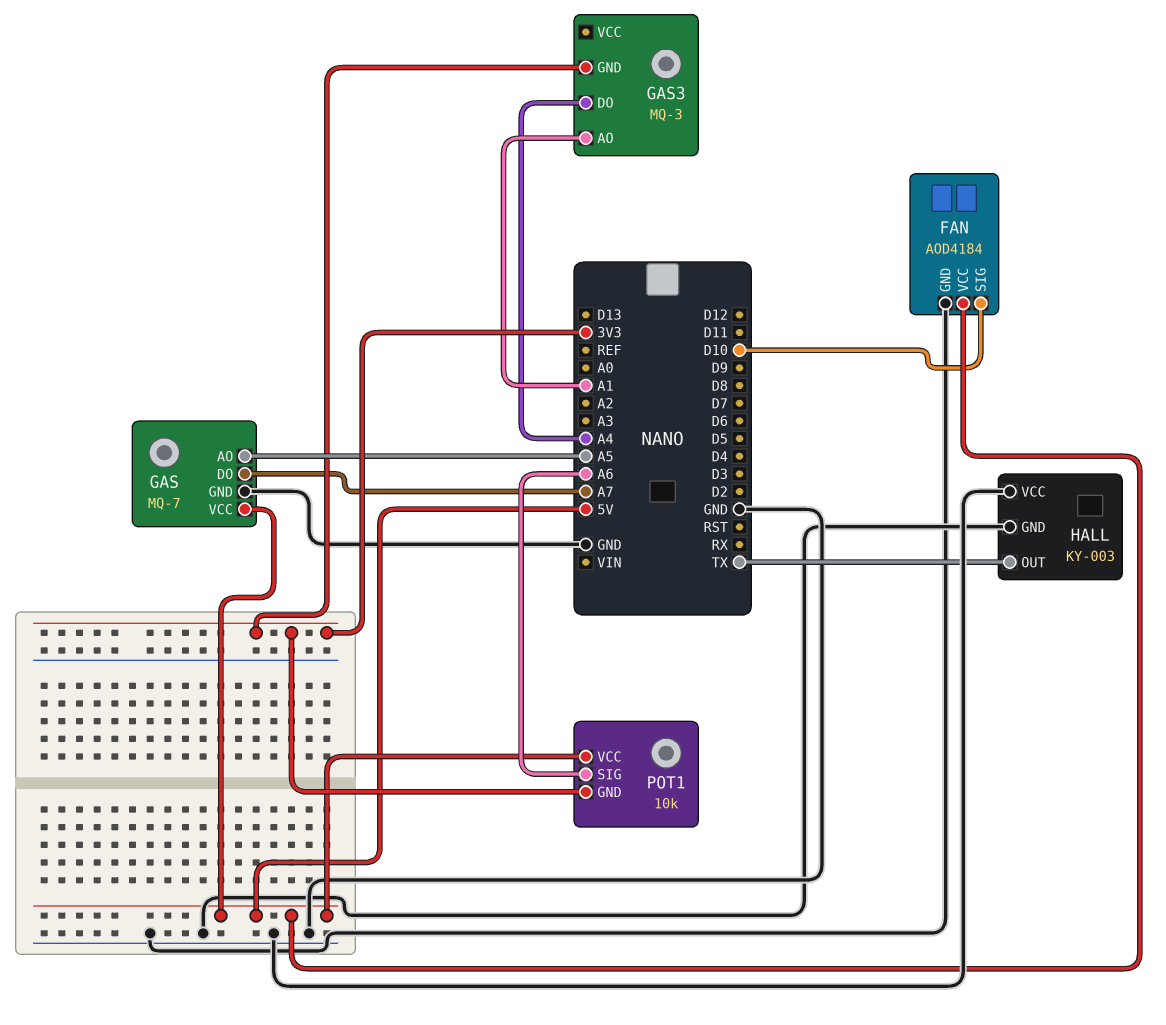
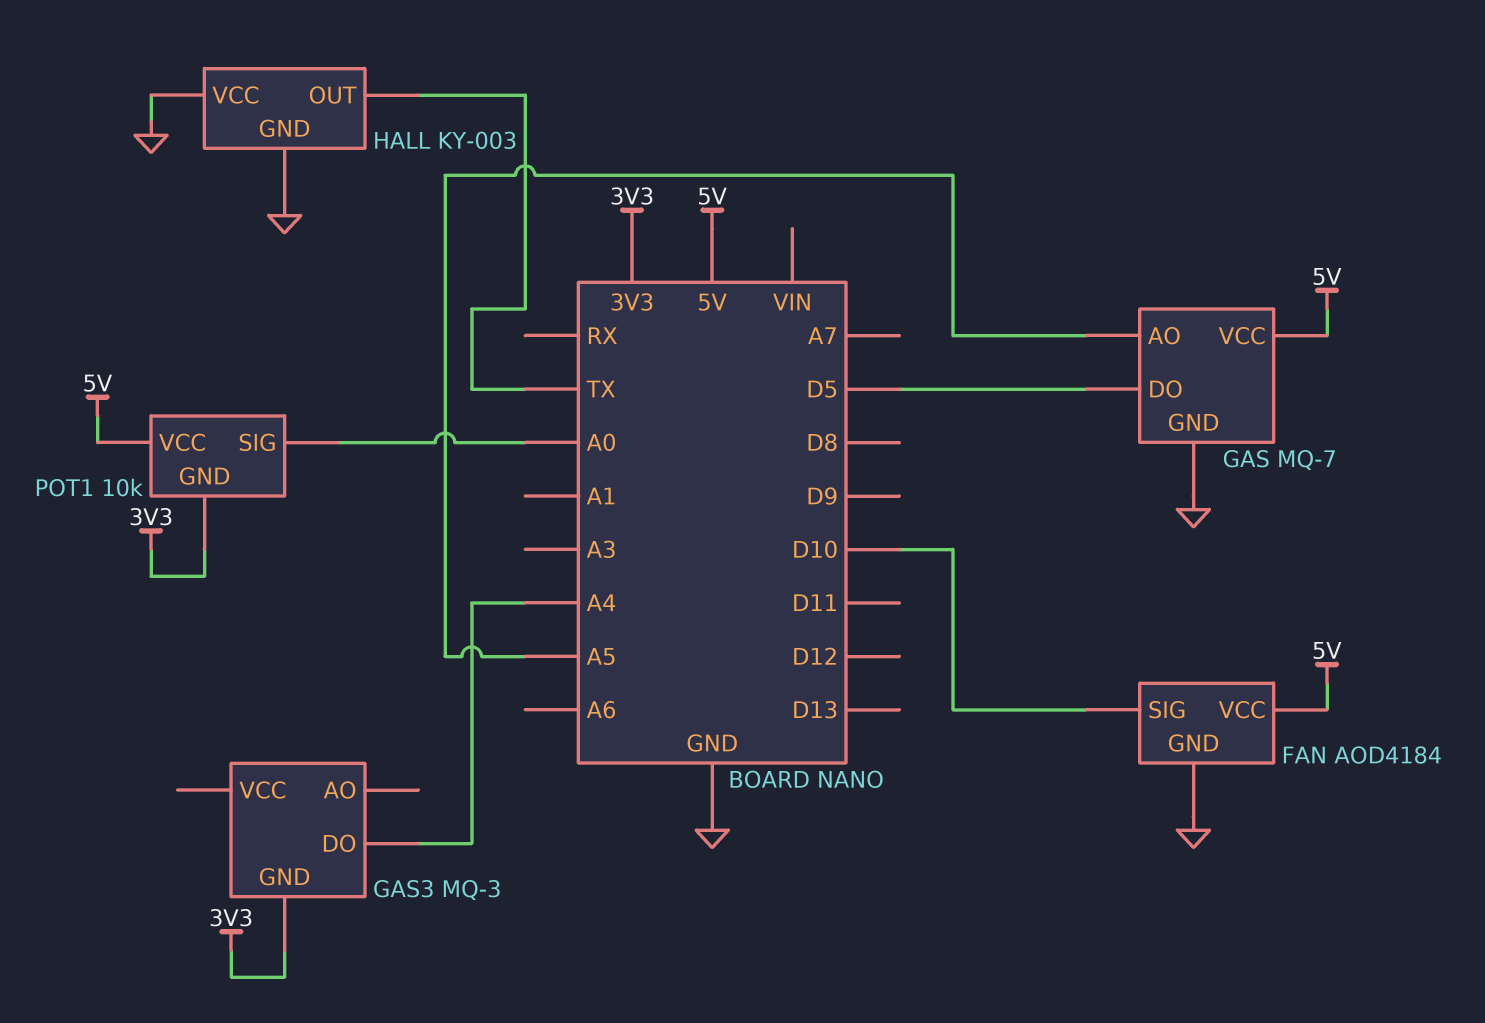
GAS pin DO: A7 -> D5
GAS3 pin AO: A1 -> none
POT1 pin SIG: A6 -> A0

